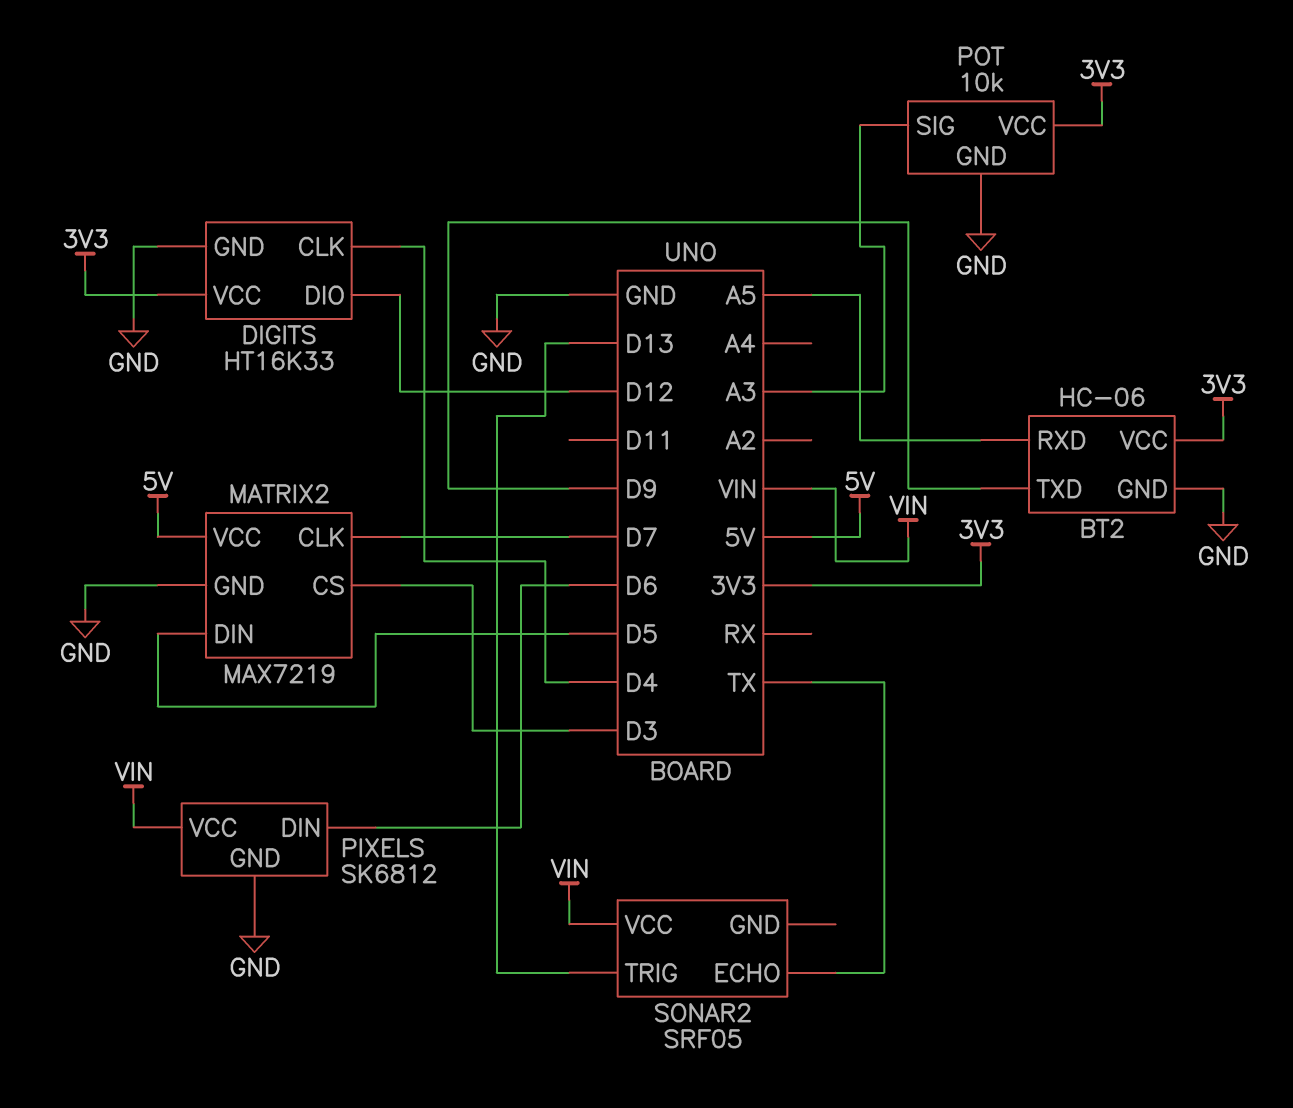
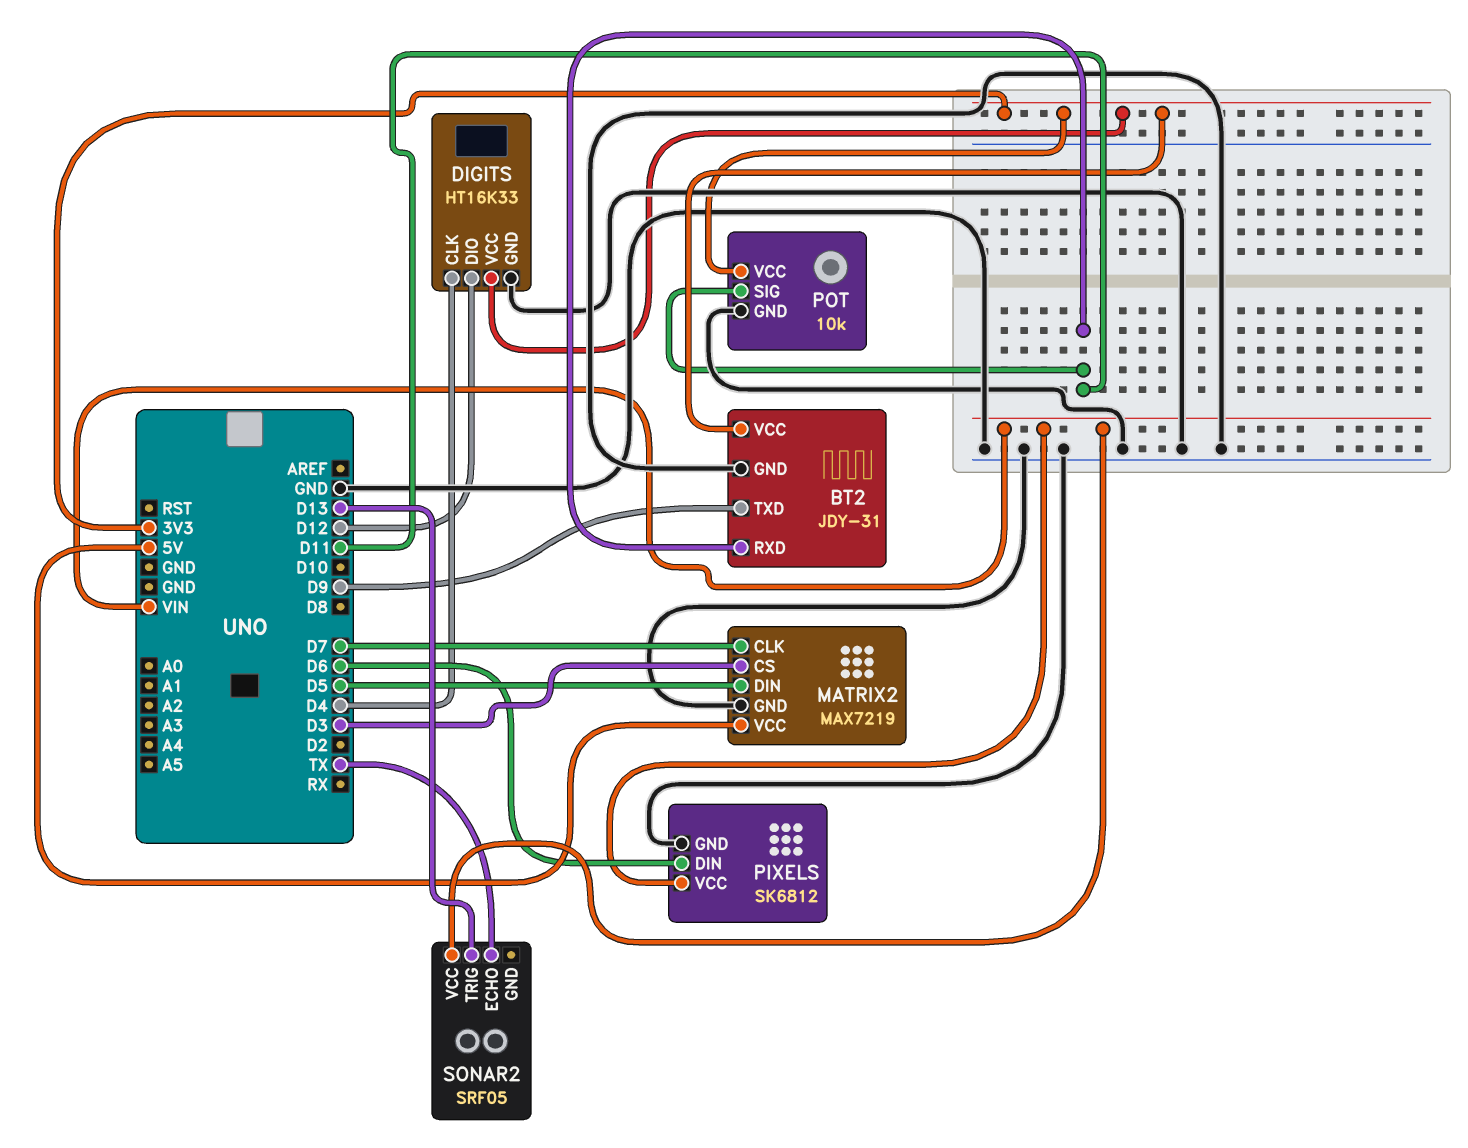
BT2: HC-06 -> JDY-31
BT2 pin RXD: A5 -> D11
POT pin SIG: A3 -> D11

